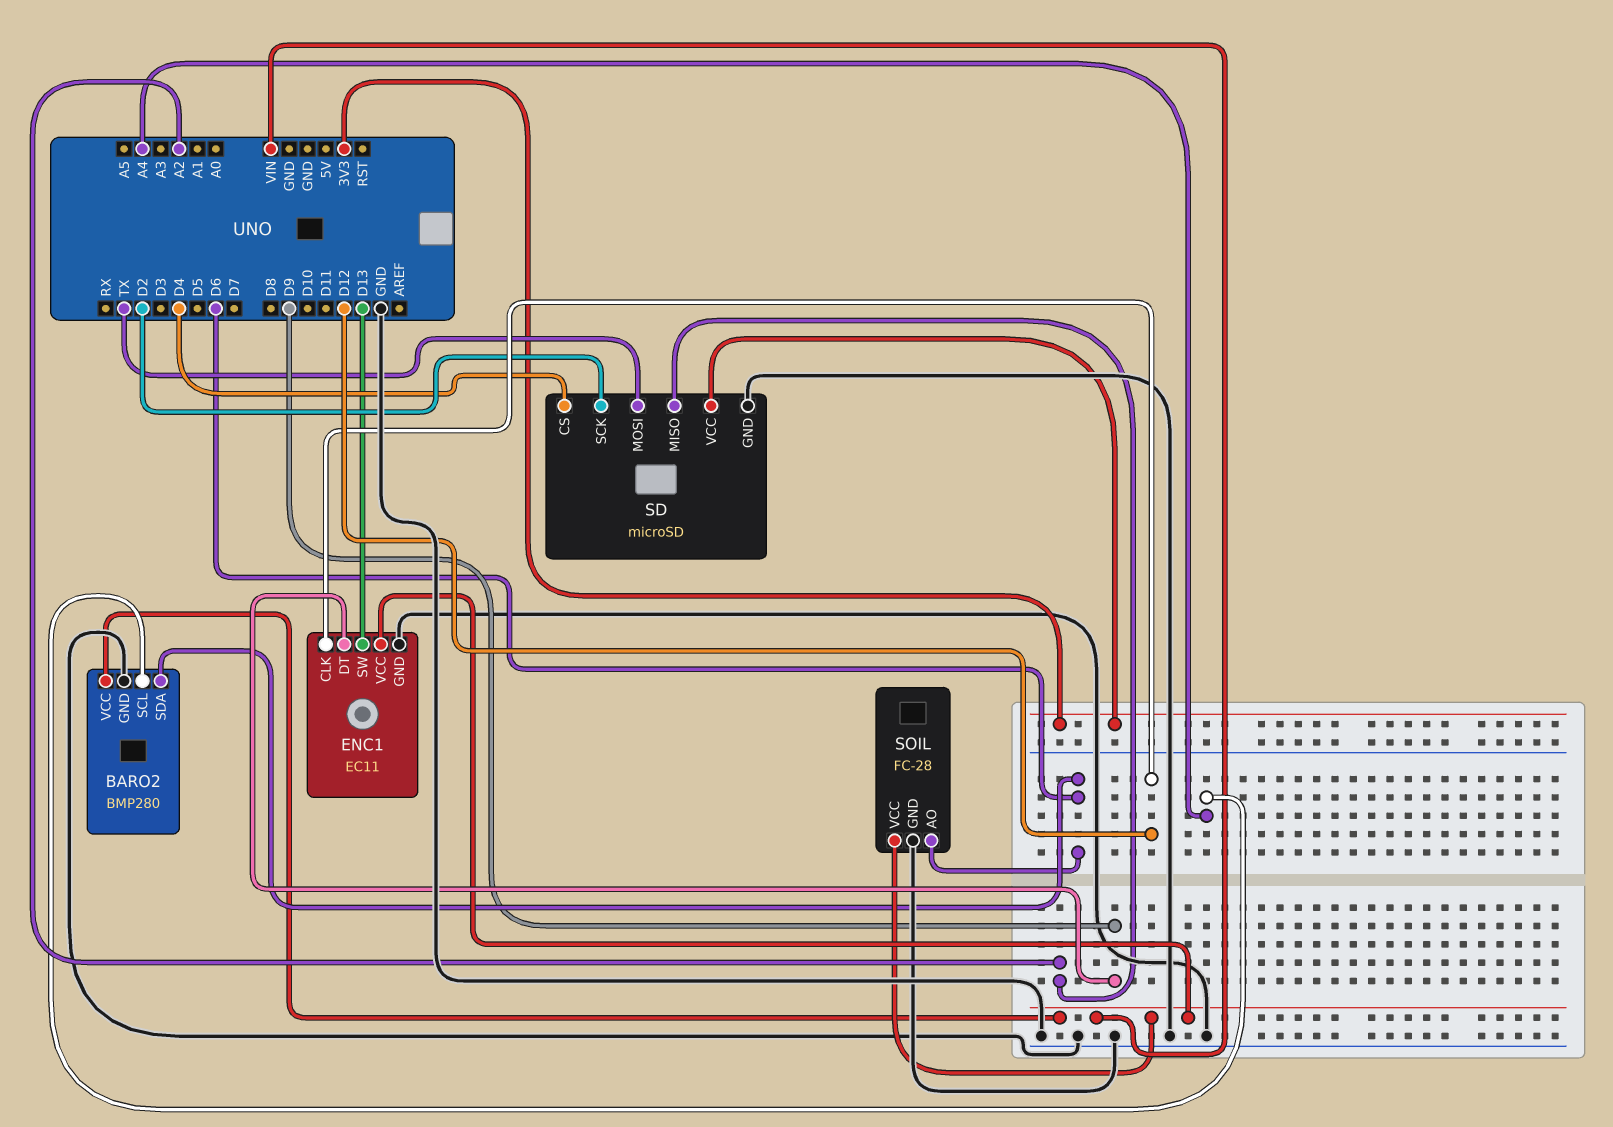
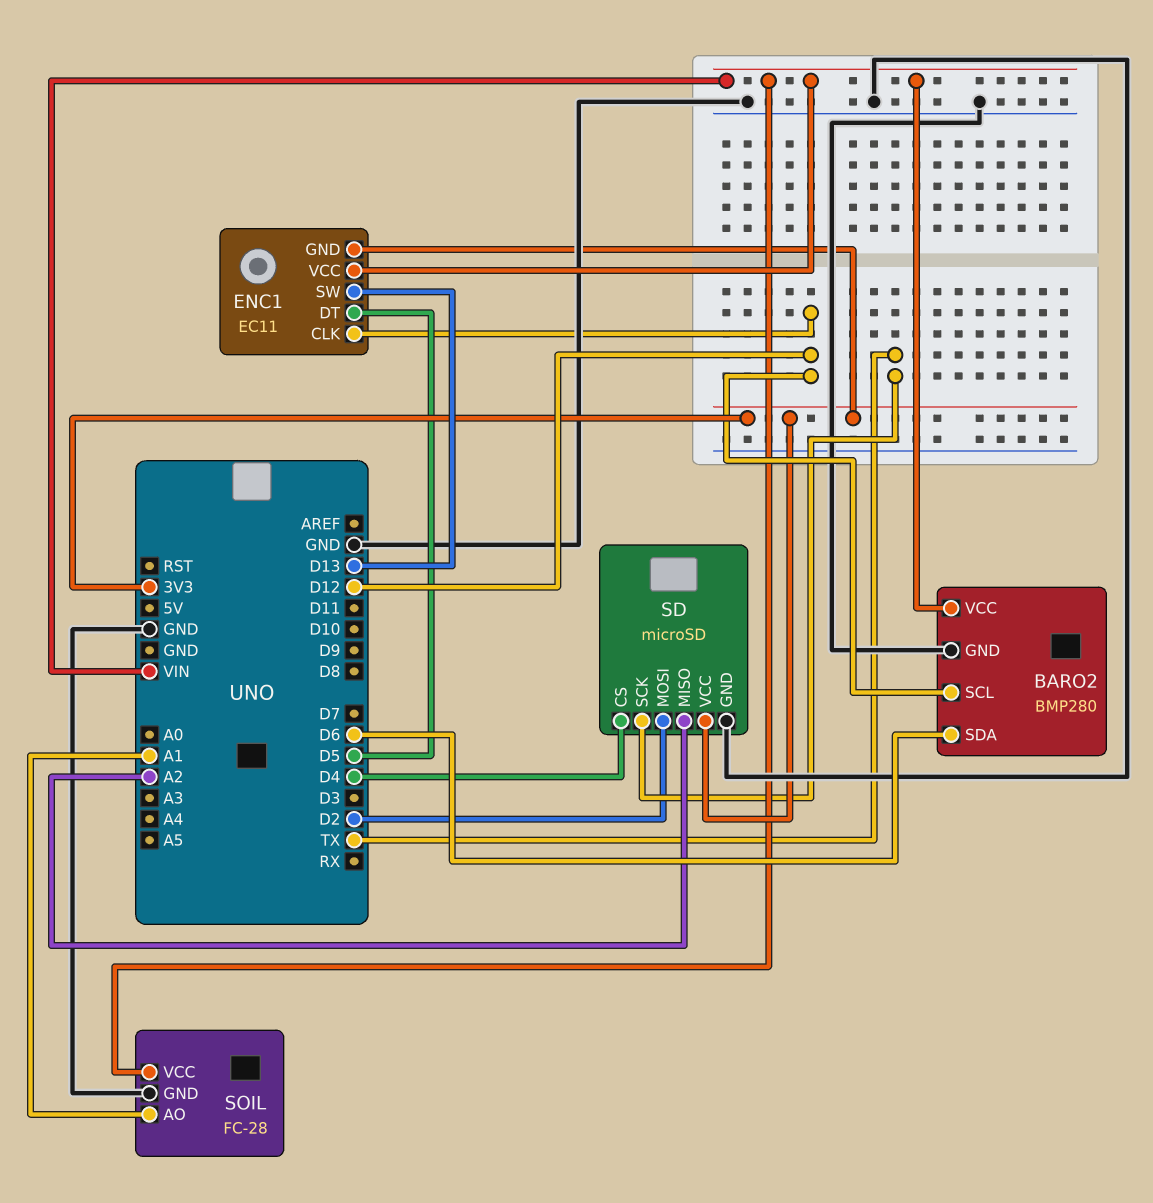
BARO2 pin SCL: A4 -> D12
ENC1 pin DT: D9 -> D5
ENC1 pin GND: GND -> 3V3
SD pin MOSI: TX -> D2
SD pin SCK: D2 -> TX
SOIL pin AO: D6 -> A1

